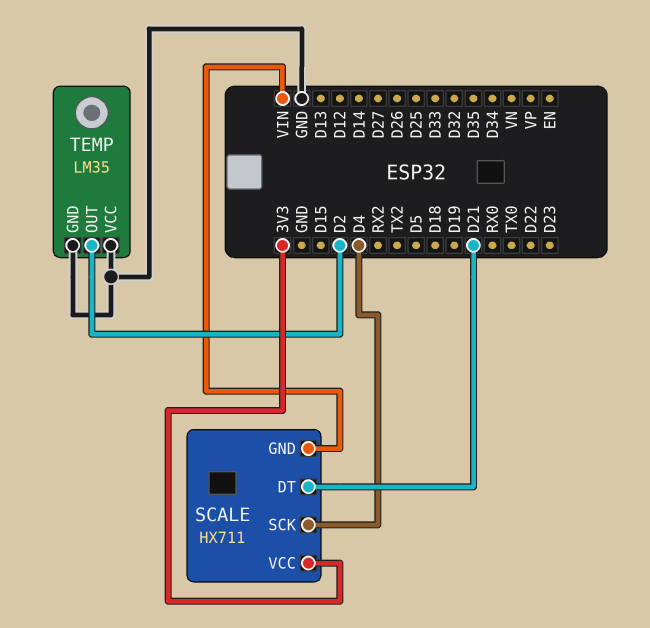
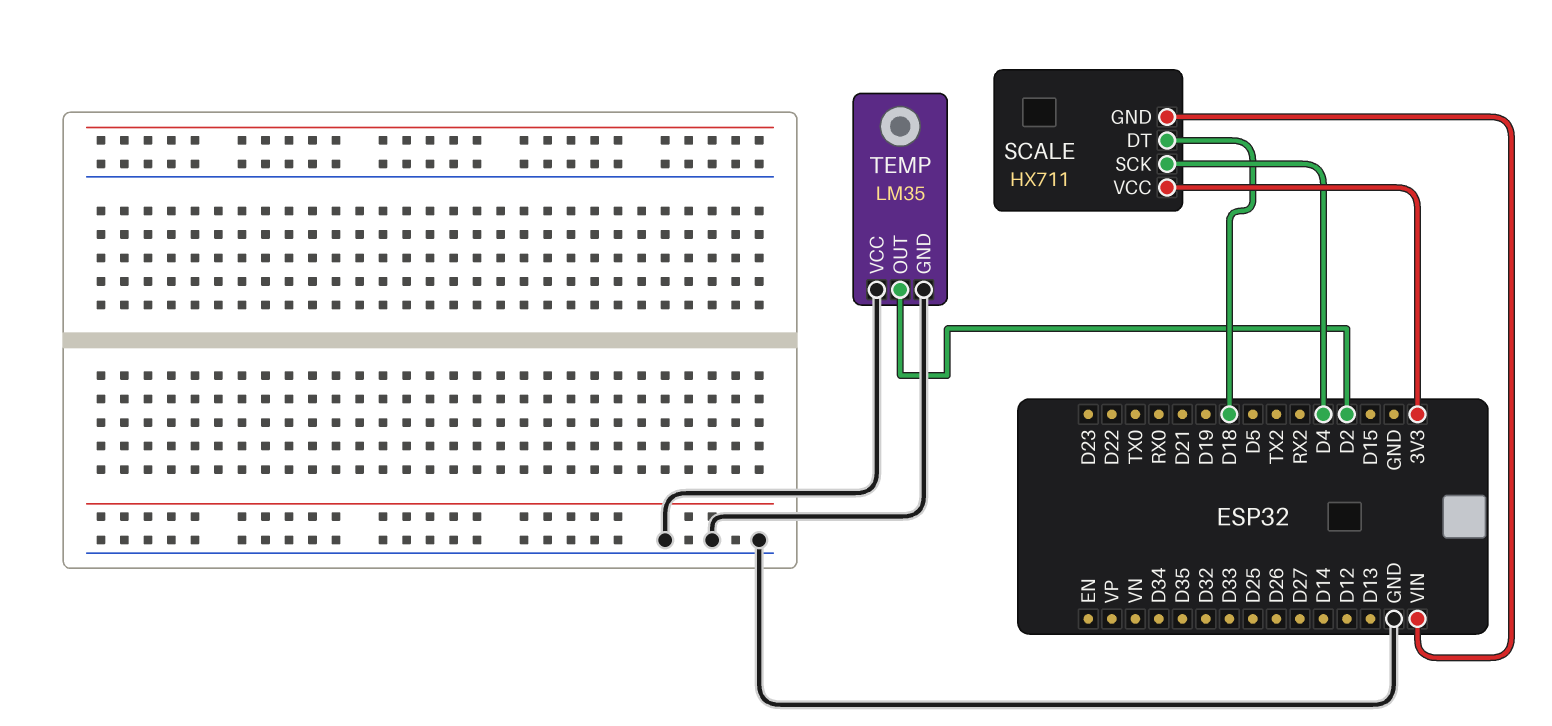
SCALE pin DT: D21 -> D18

